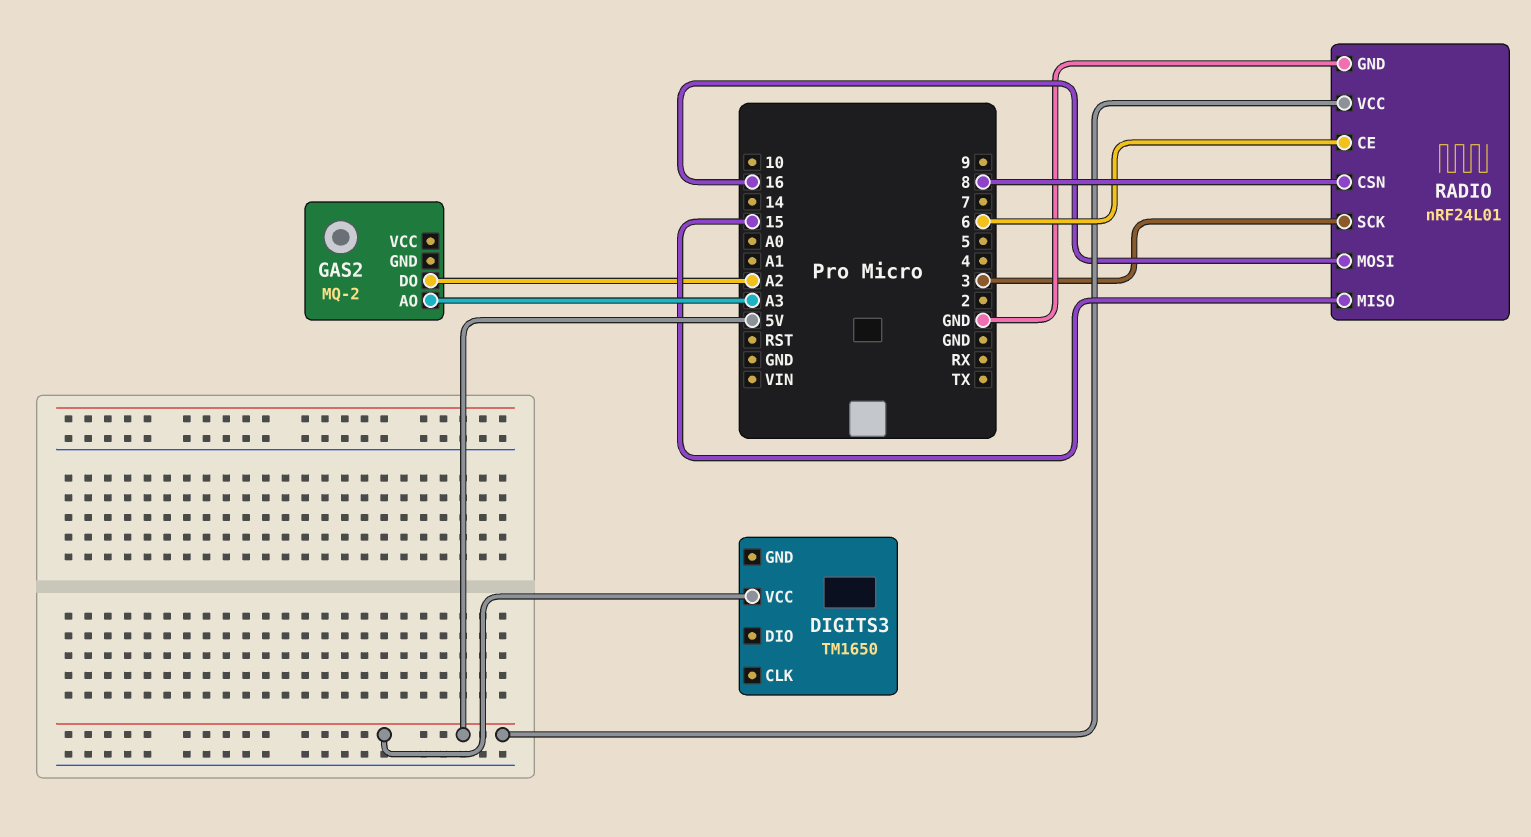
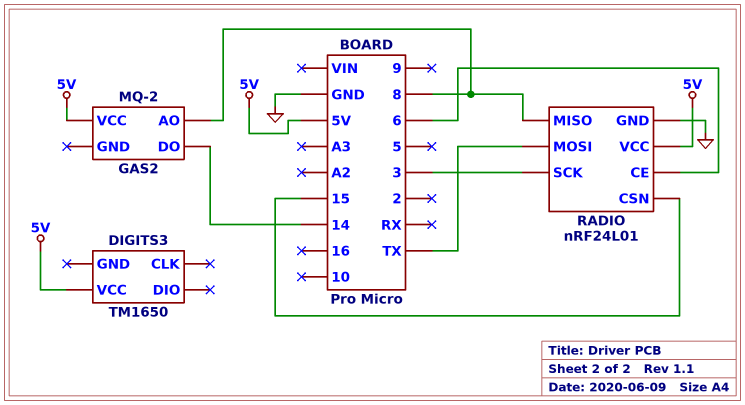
GAS2 pin AO: A3 -> 8
GAS2 pin DO: A2 -> 14
GAS2 pin VCC: none -> 5V
RADIO pin CSN: 8 -> 15
RADIO pin MISO: 15 -> 8
RADIO pin MOSI: 16 -> TX

